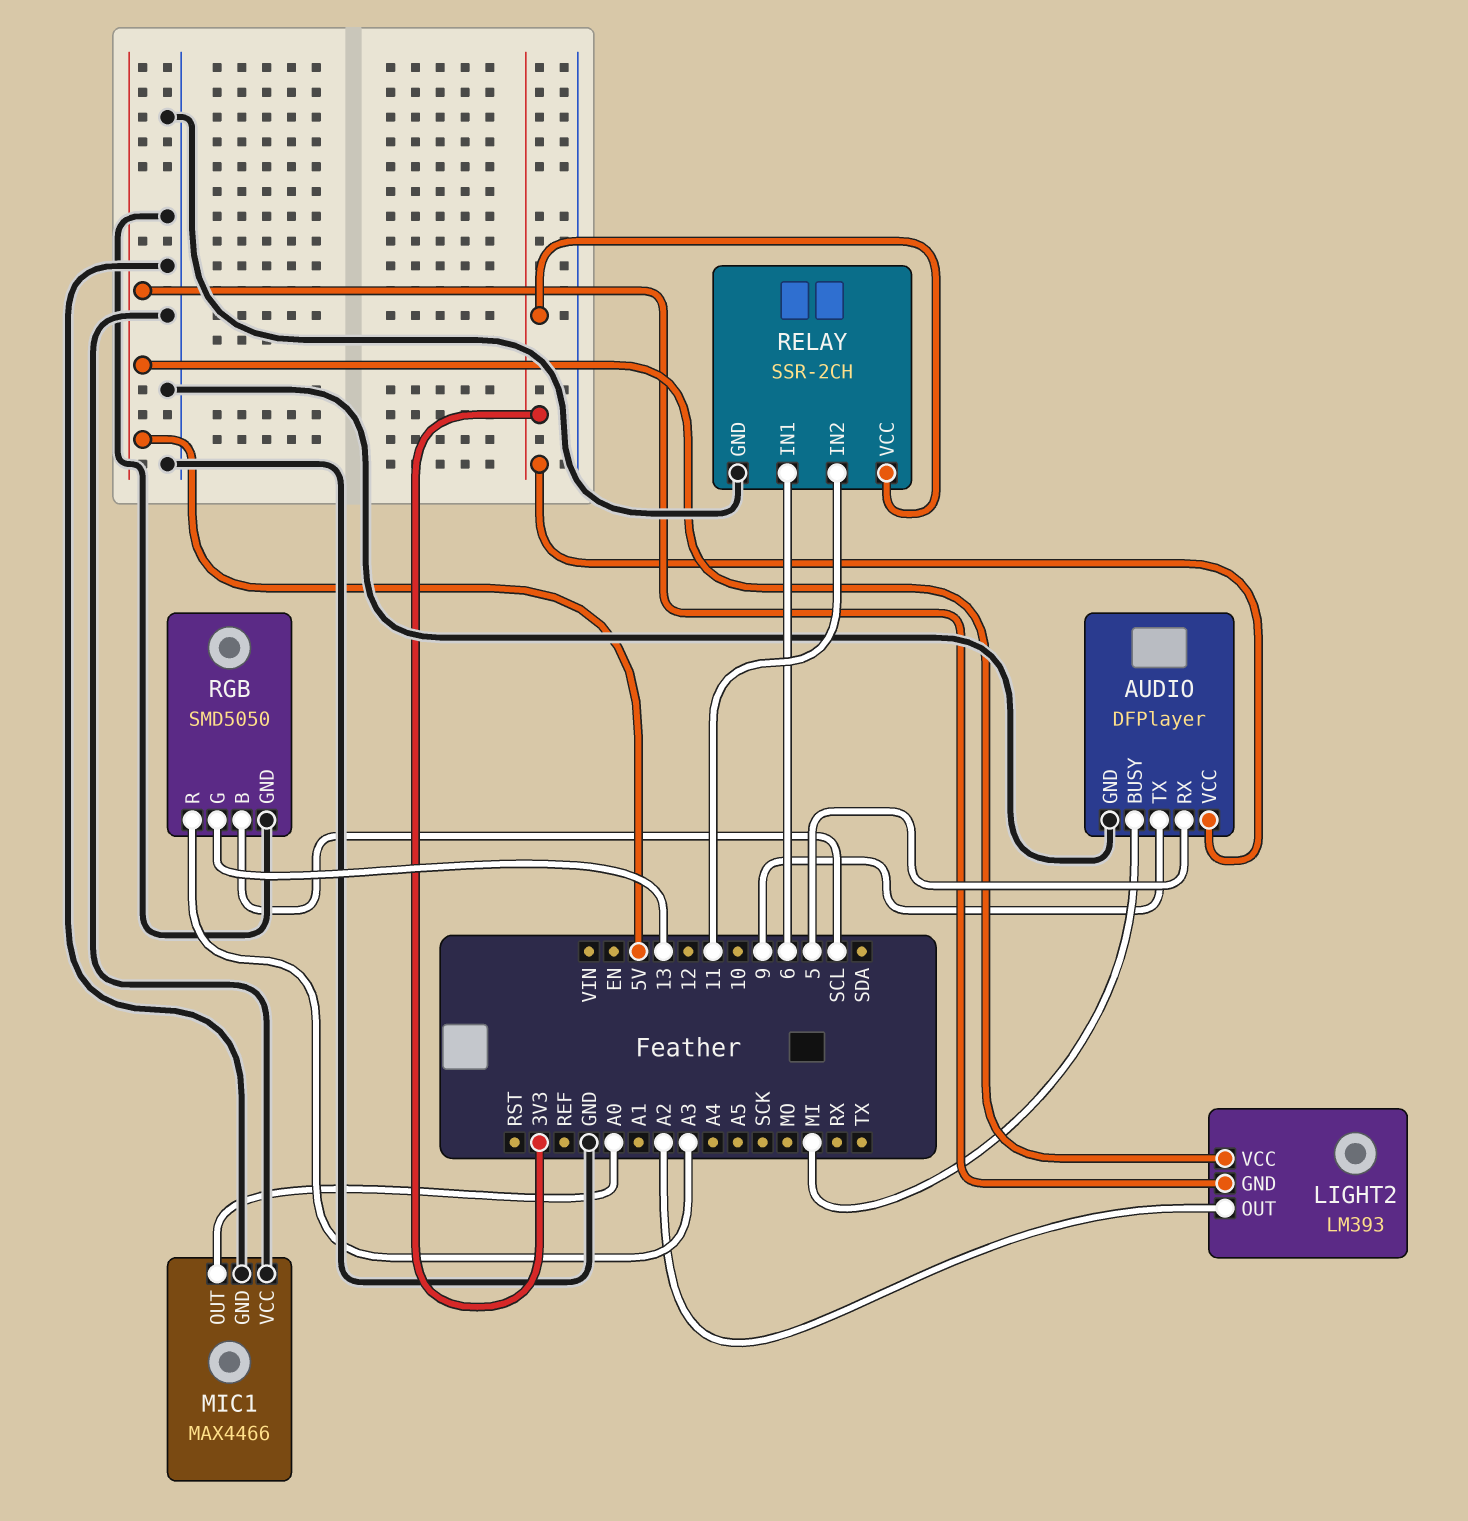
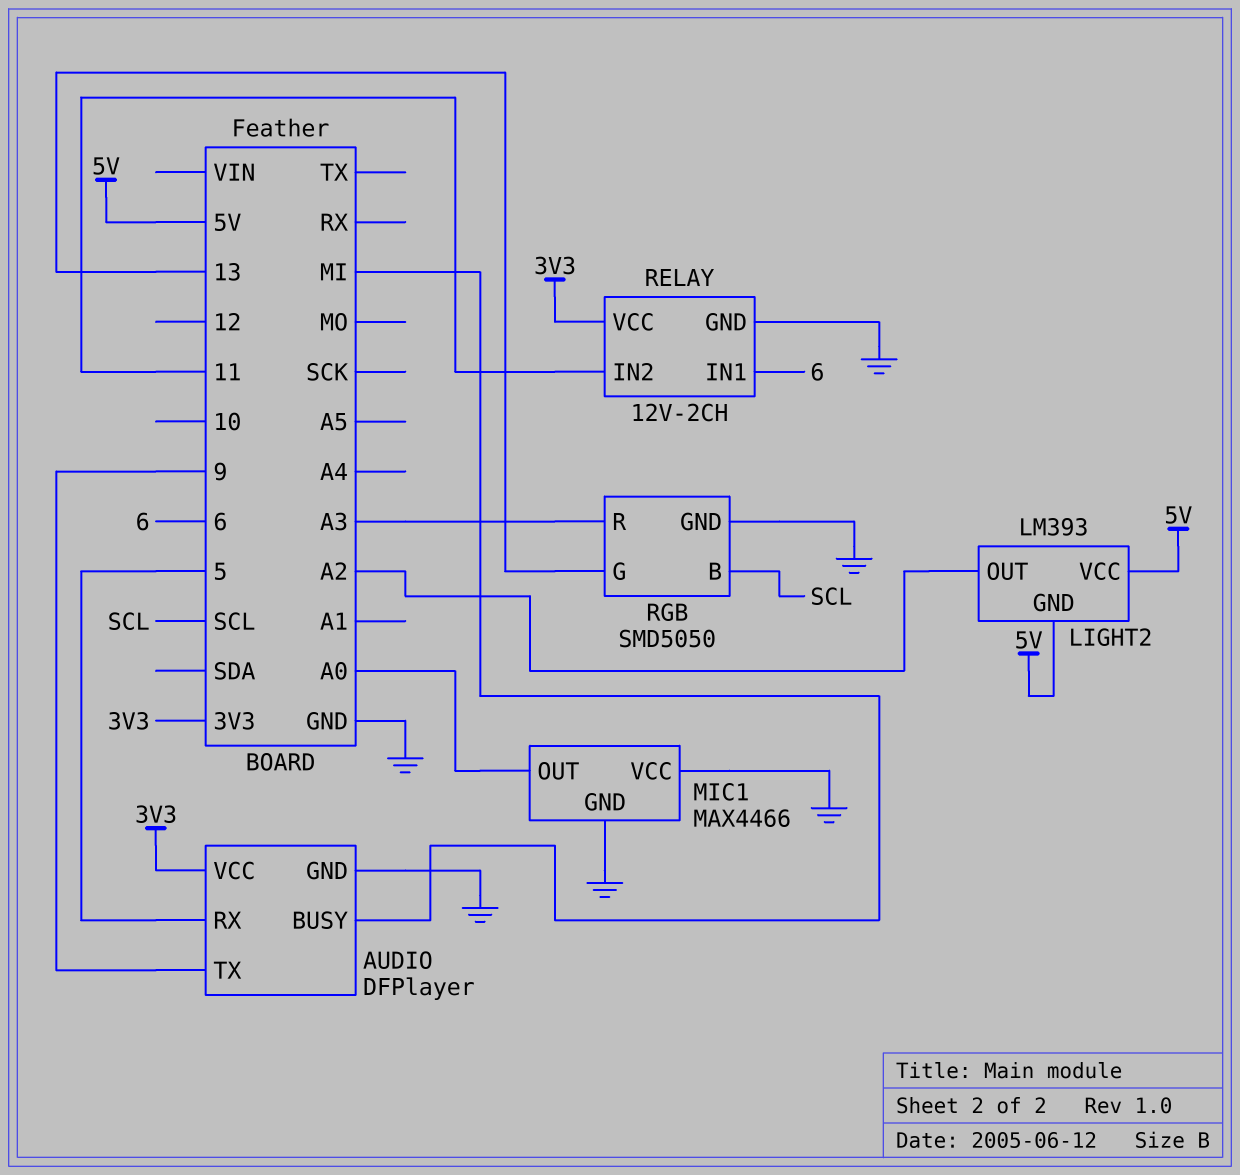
RELAY: SSR-2CH -> 12V-2CH

